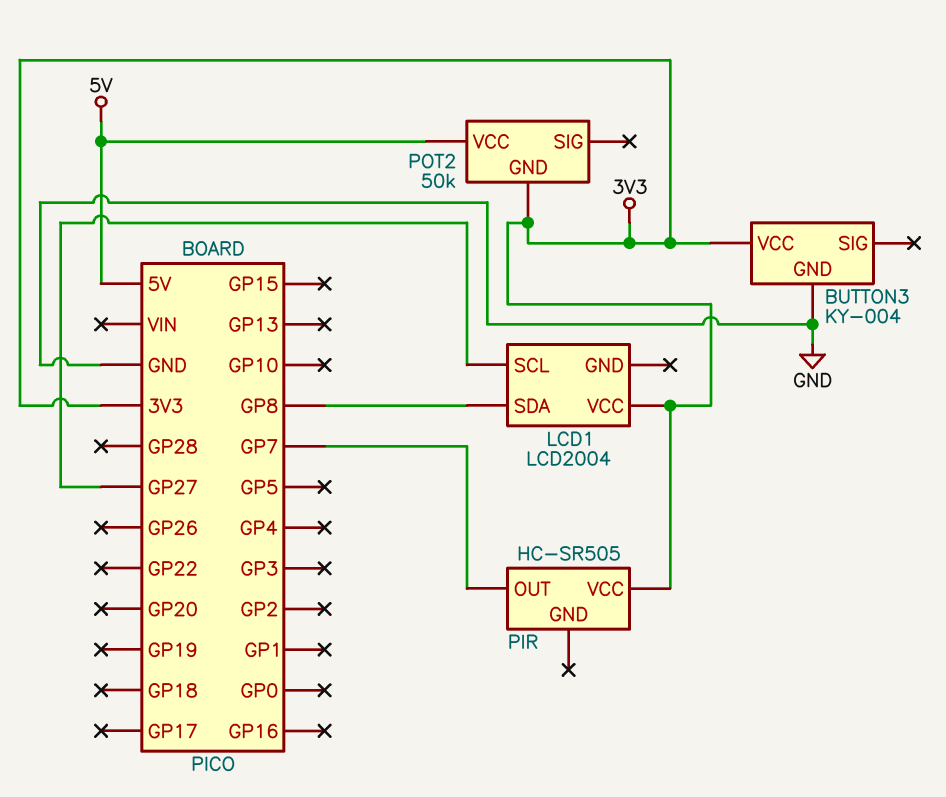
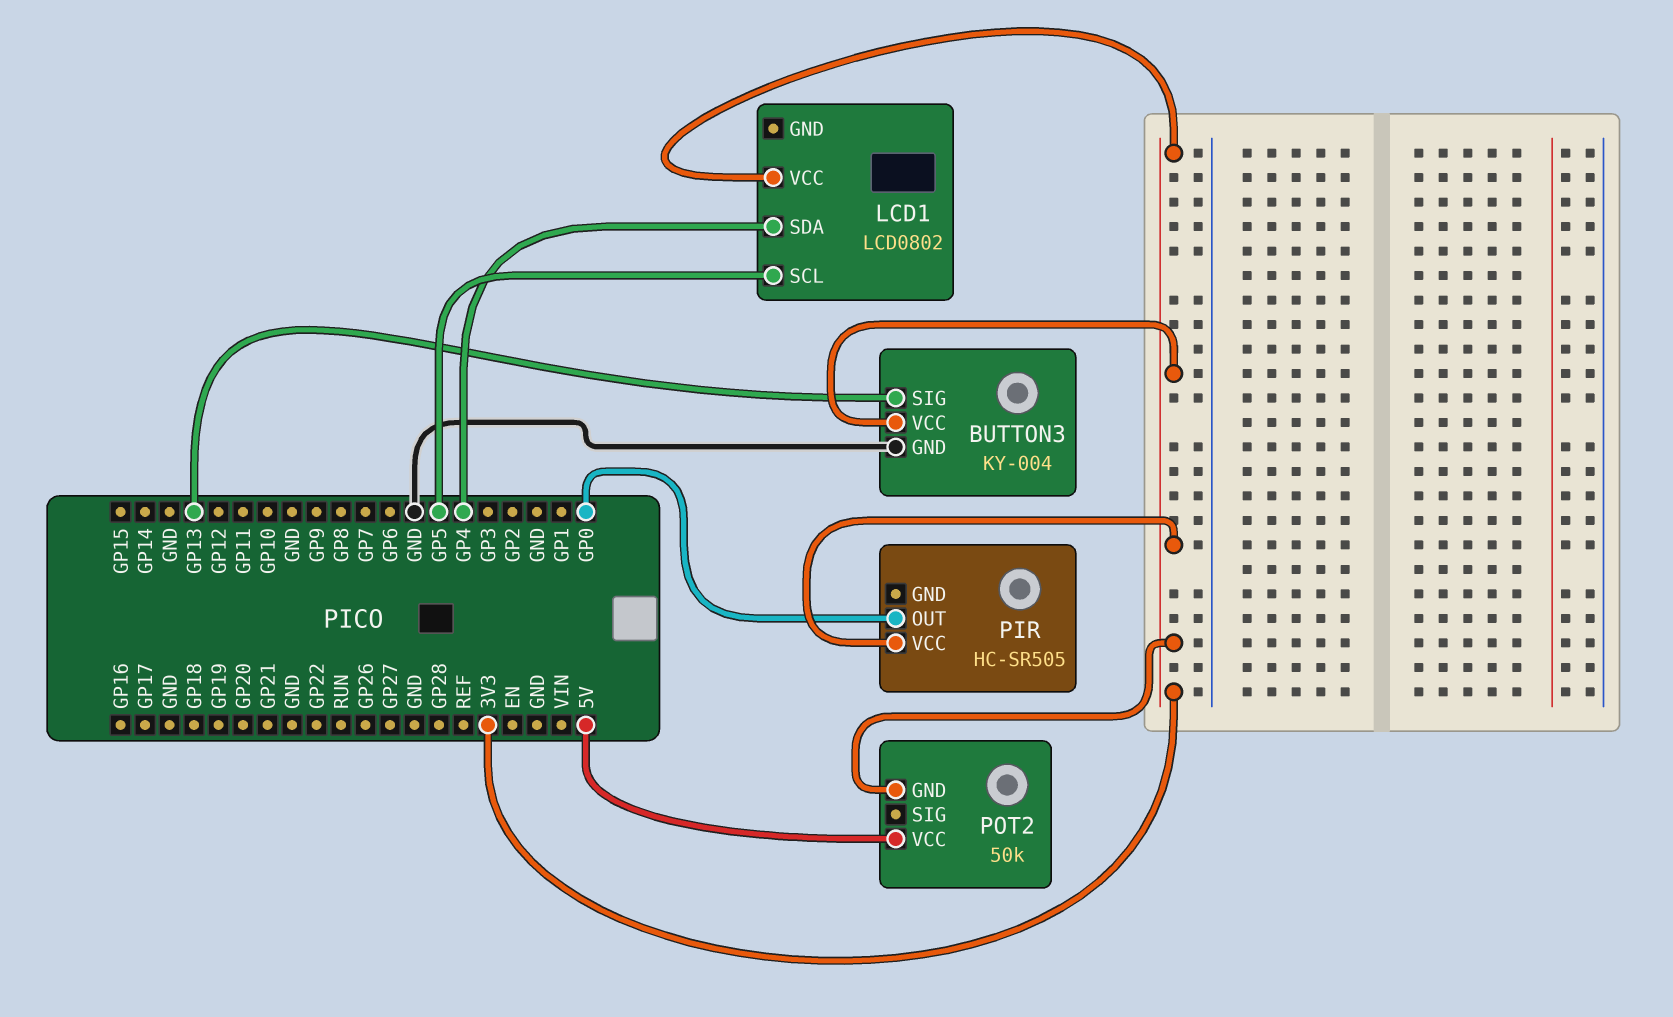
BUTTON3 pin SIG: none -> GP13
LCD1: LCD2004 -> LCD0802
LCD1 pin SCL: GP27 -> GP5
LCD1 pin SDA: GP8 -> GP4
PIR pin OUT: GP7 -> GP0

